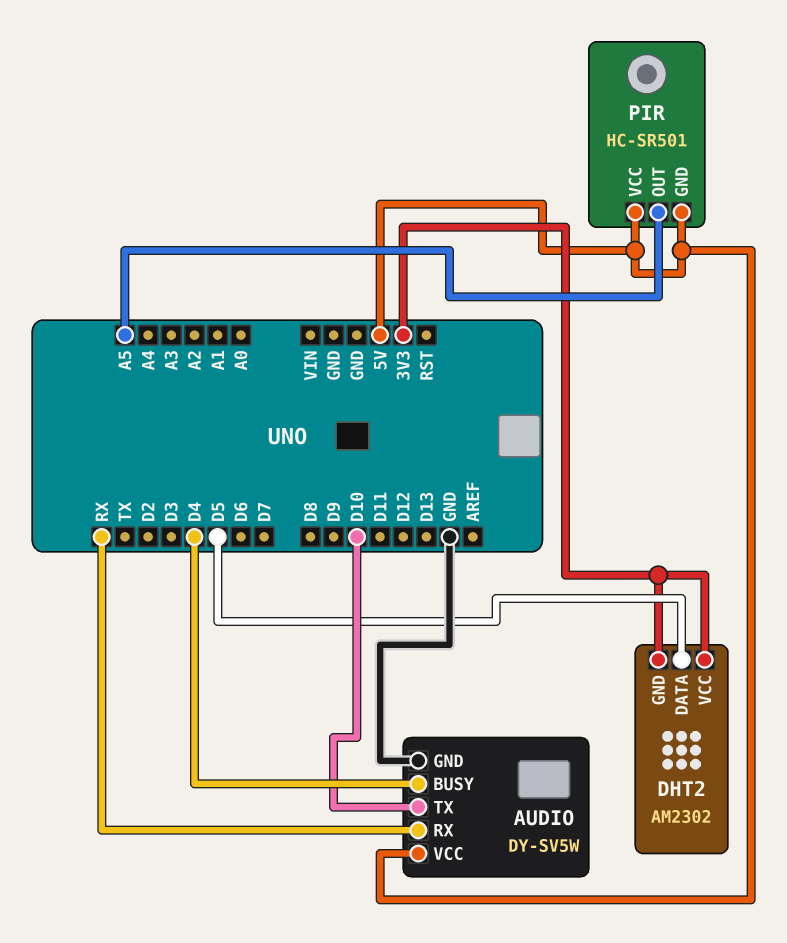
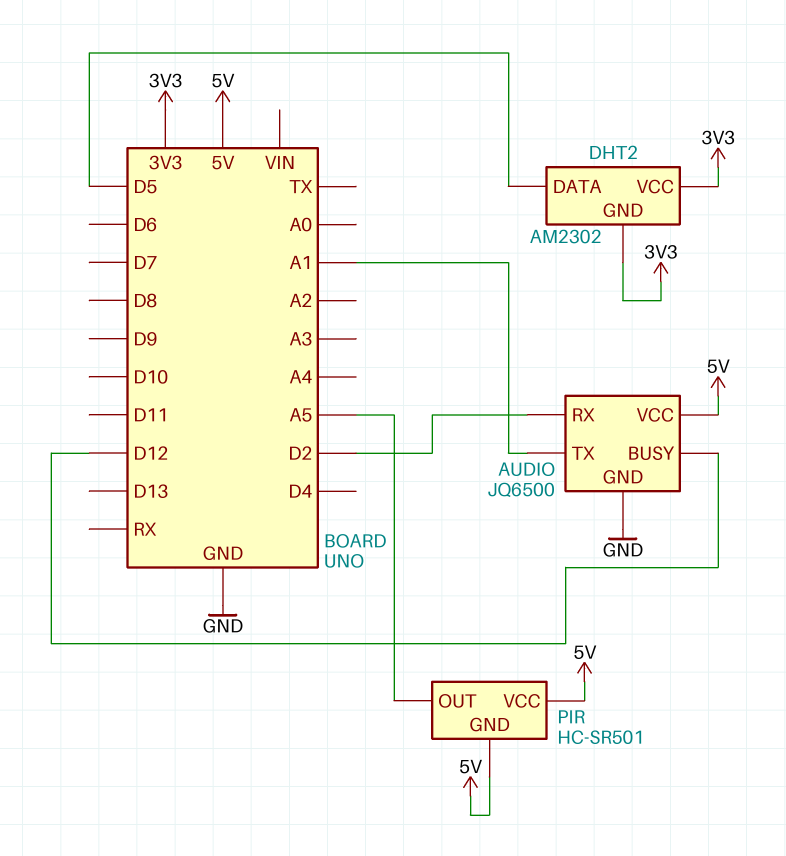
AUDIO: DY-SV5W -> JQ6500
AUDIO pin BUSY: D4 -> D12
AUDIO pin RX: RX -> D2
AUDIO pin TX: D10 -> A1

